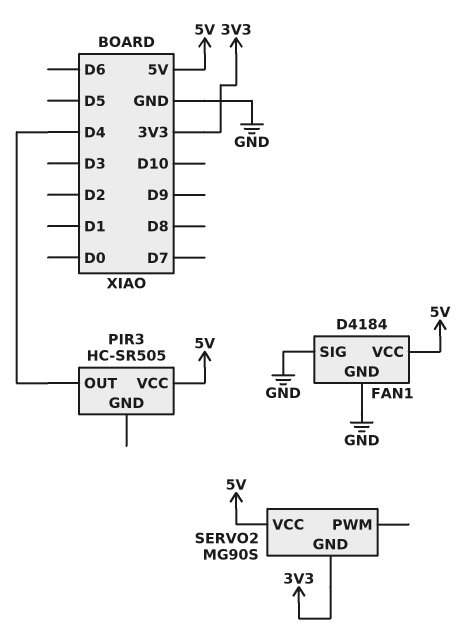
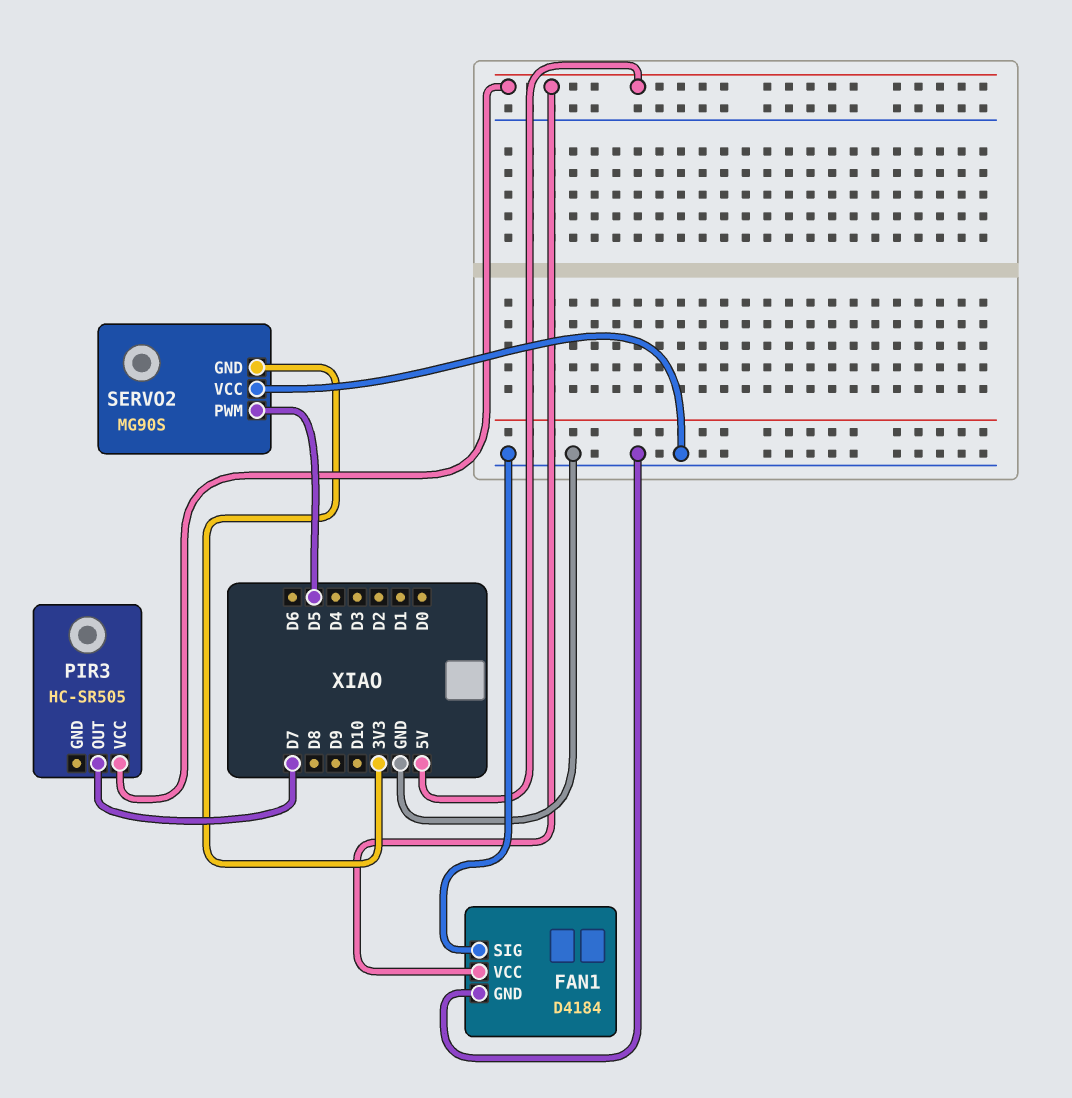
PIR3 pin OUT: D4 -> D7
SERVO2 pin PWM: none -> D5
SERVO2 pin VCC: 5V -> GND

